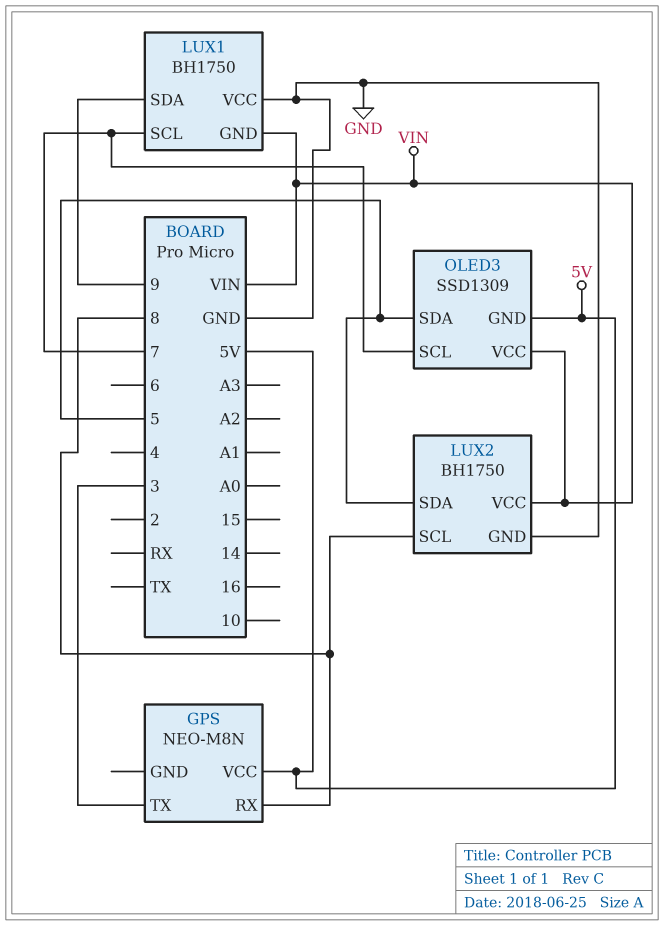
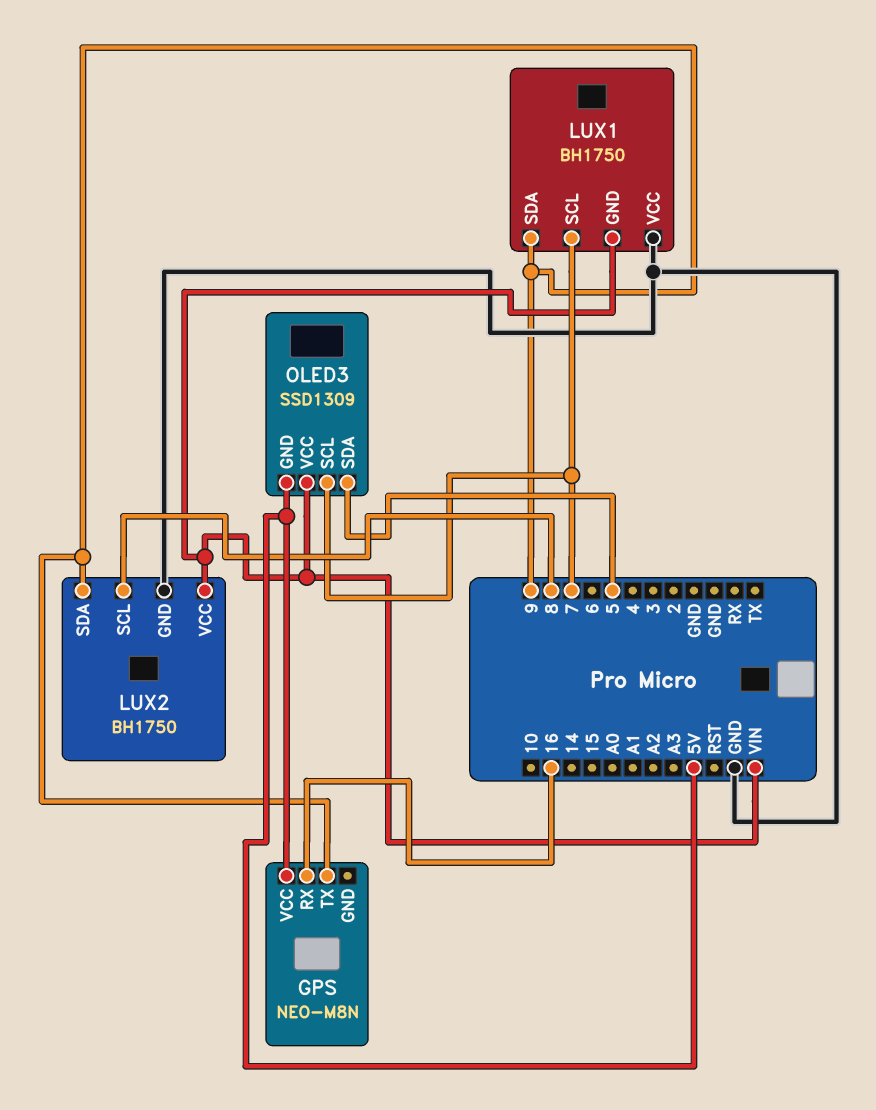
GPS pin RX: 8 -> 16
GPS pin TX: 3 -> 9
LUX2 pin SDA: 5 -> 9

